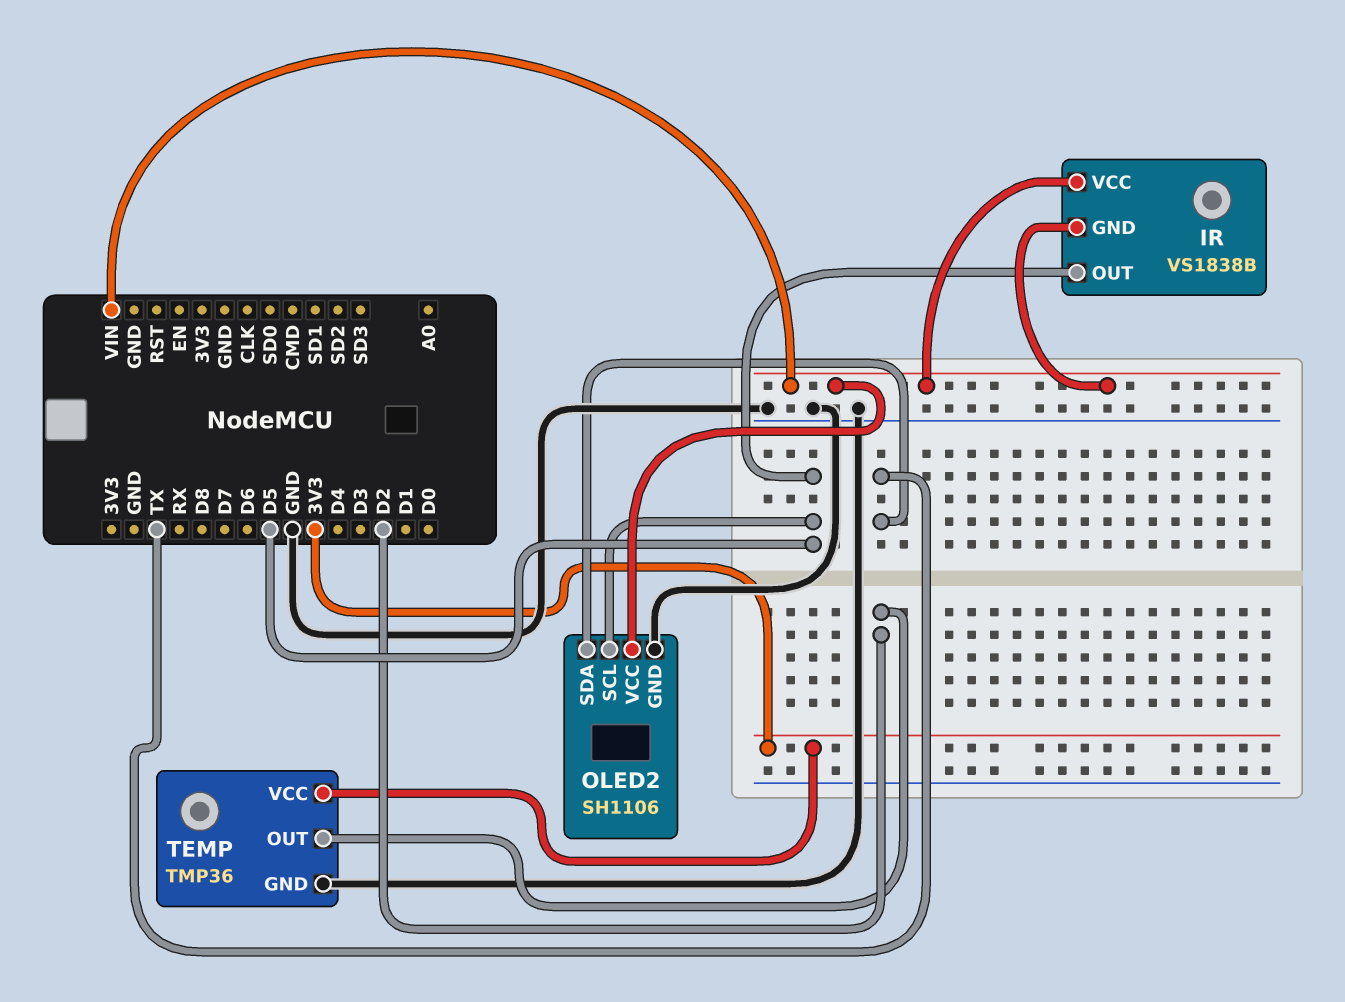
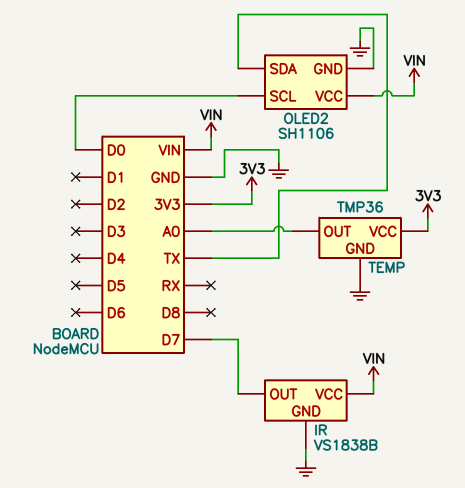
IR pin GND: VIN -> GND
IR pin OUT: D5 -> D7
OLED2 pin SCL: D5 -> D0
TEMP pin OUT: D2 -> A0

